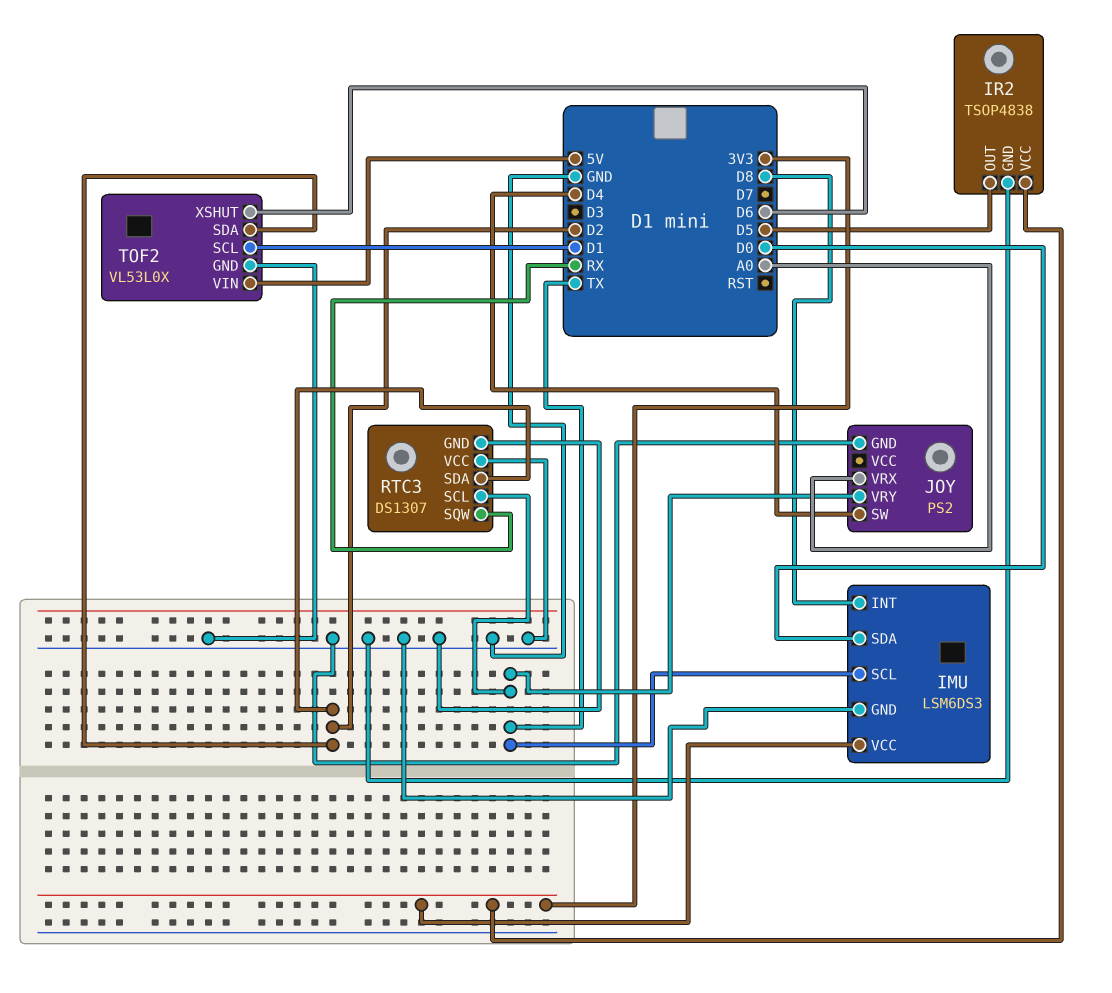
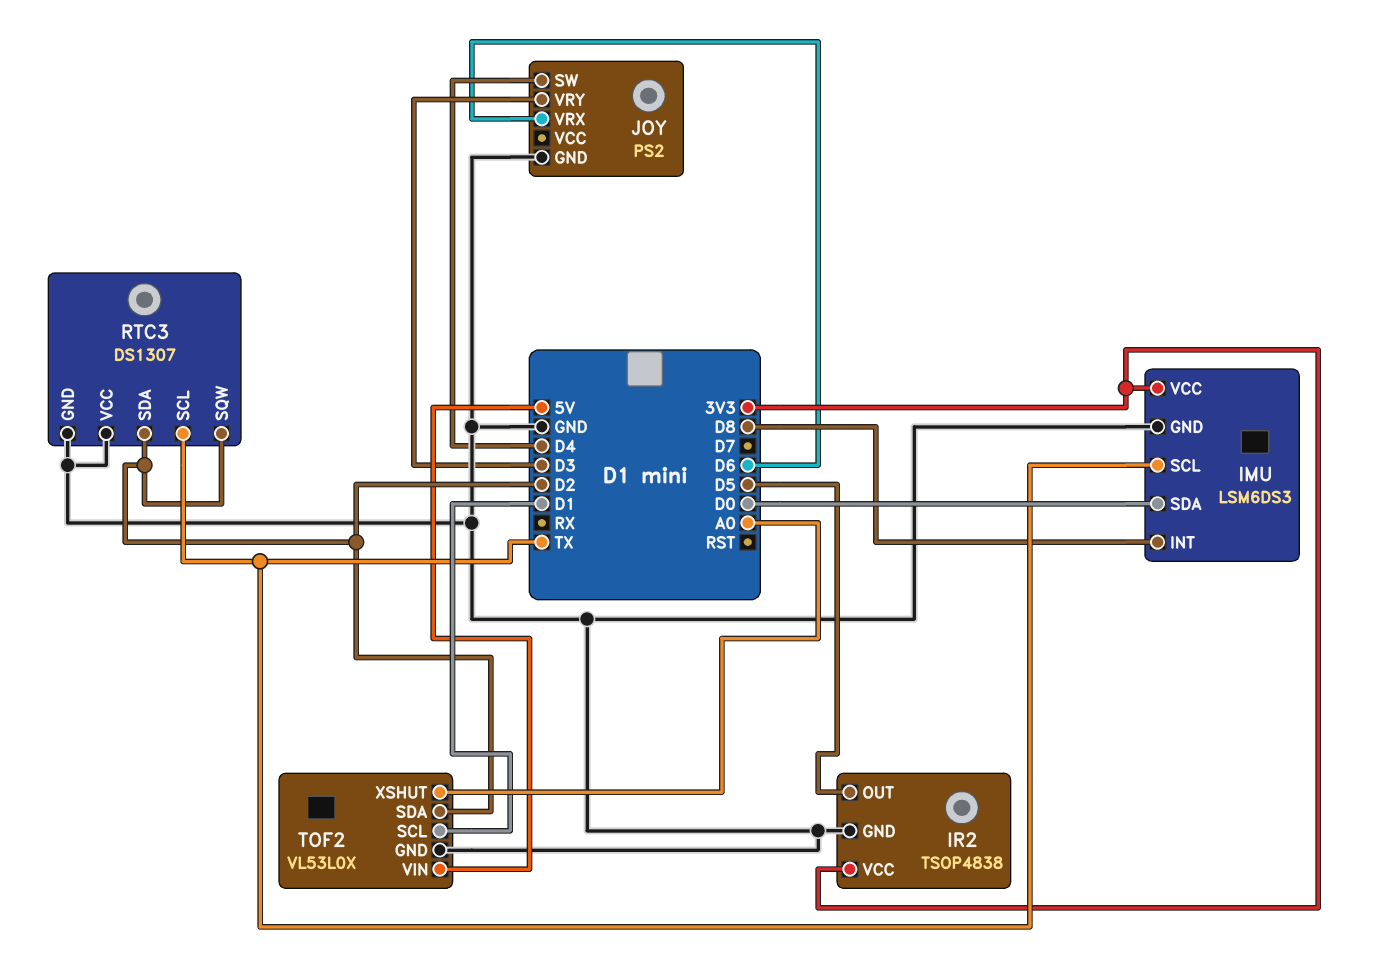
JOY pin VRX: A0 -> D6
JOY pin VRY: TX -> D3
RTC3 pin SQW: RX -> D2
TOF2 pin XSHUT: D6 -> A0

